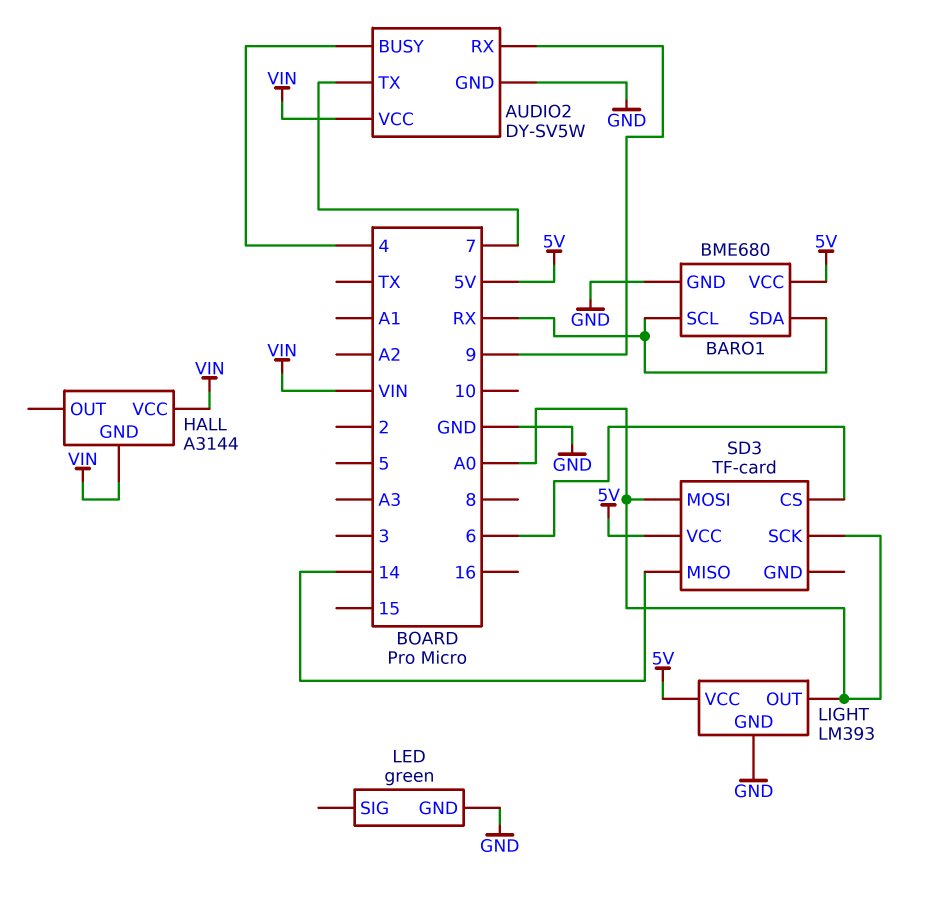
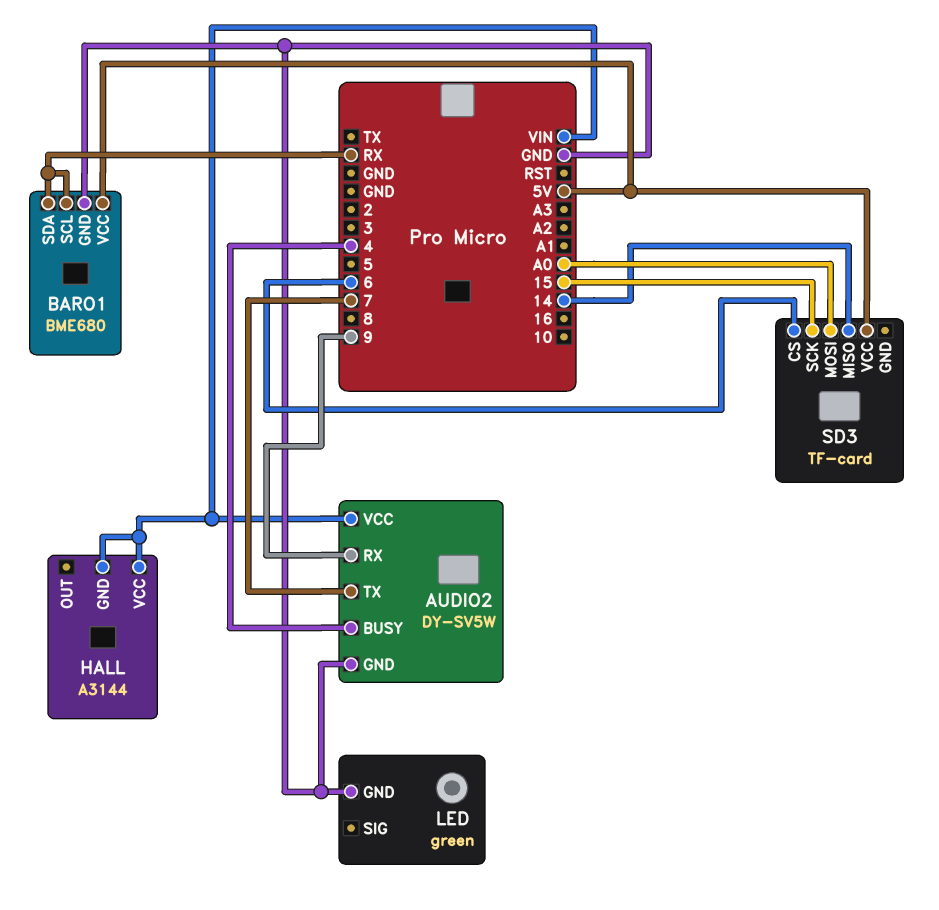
LIGHT: LM393 -> none
LIGHT pin GND: GND -> none
LIGHT pin OUT: A0 -> none
LIGHT pin VCC: 5V -> none
SD3 pin SCK: A0 -> 15

